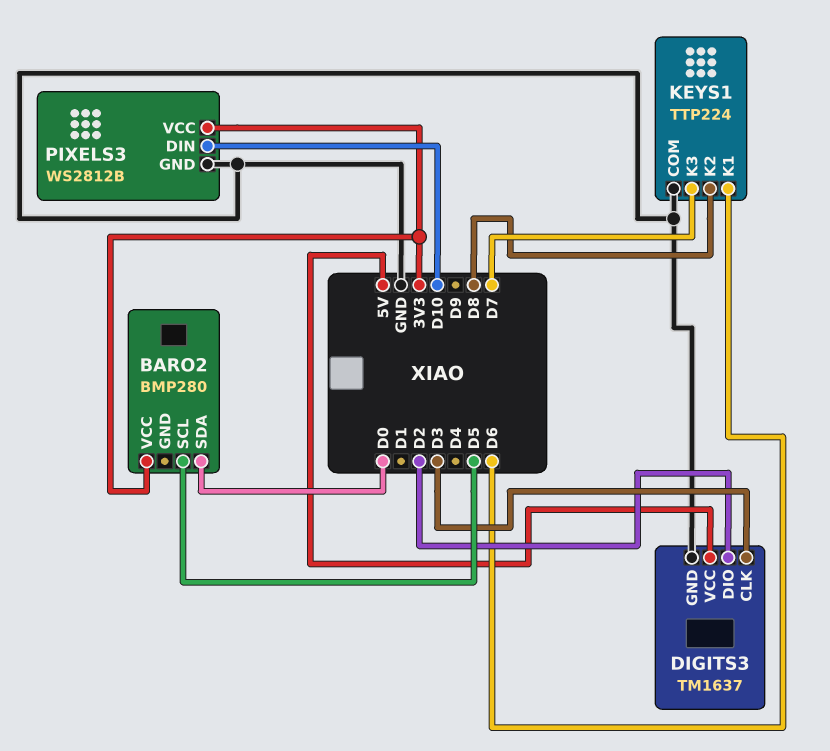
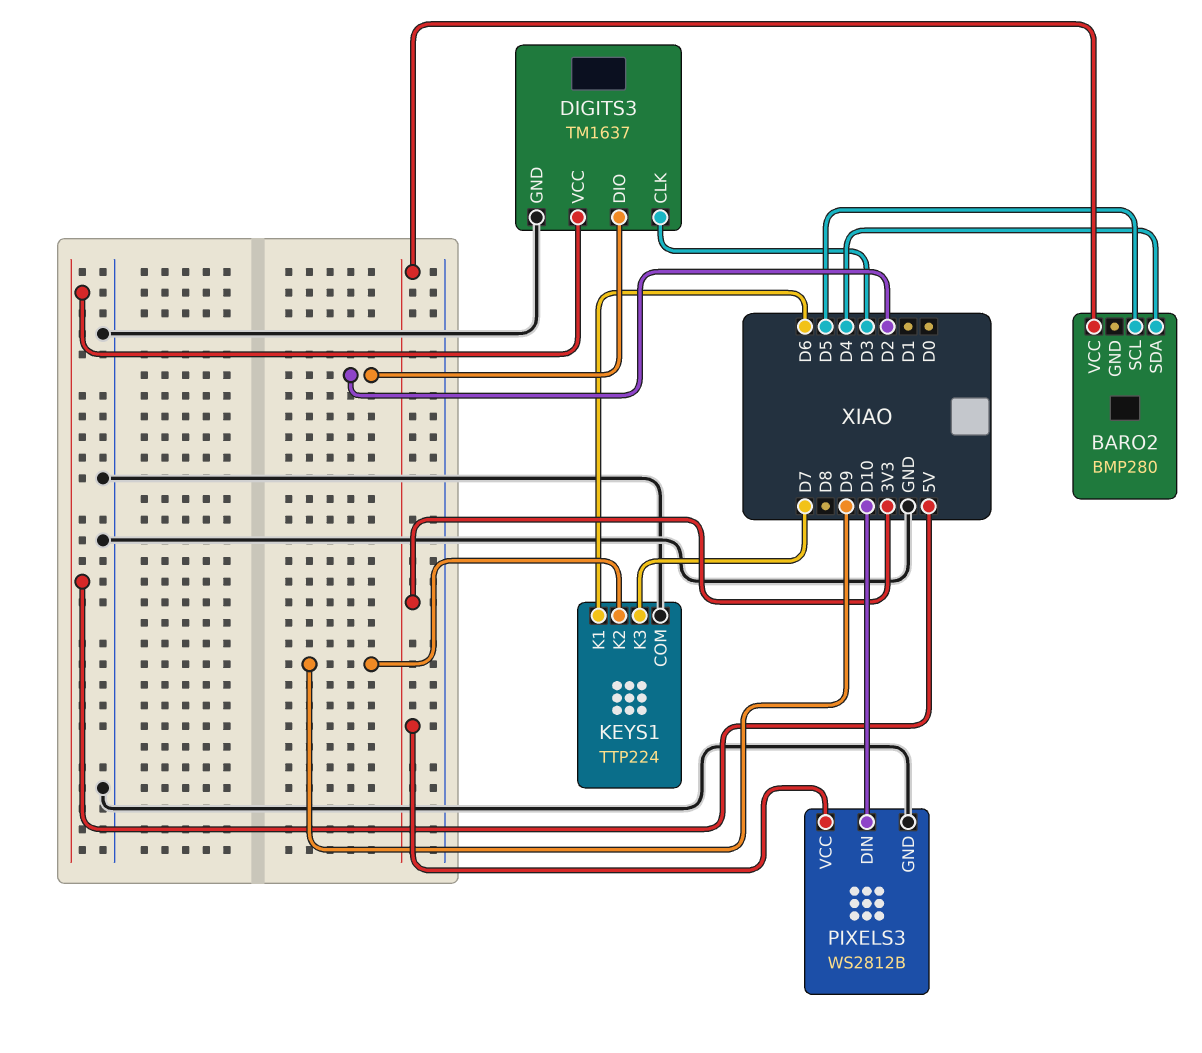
BARO2 pin SDA: D0 -> D4
KEYS1 pin K2: D8 -> D9

